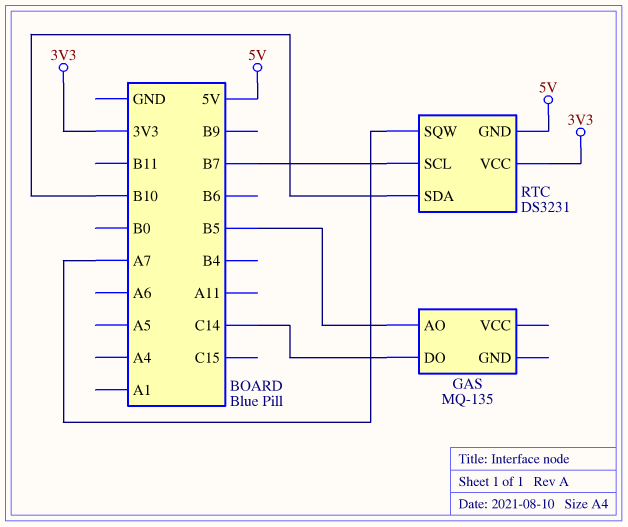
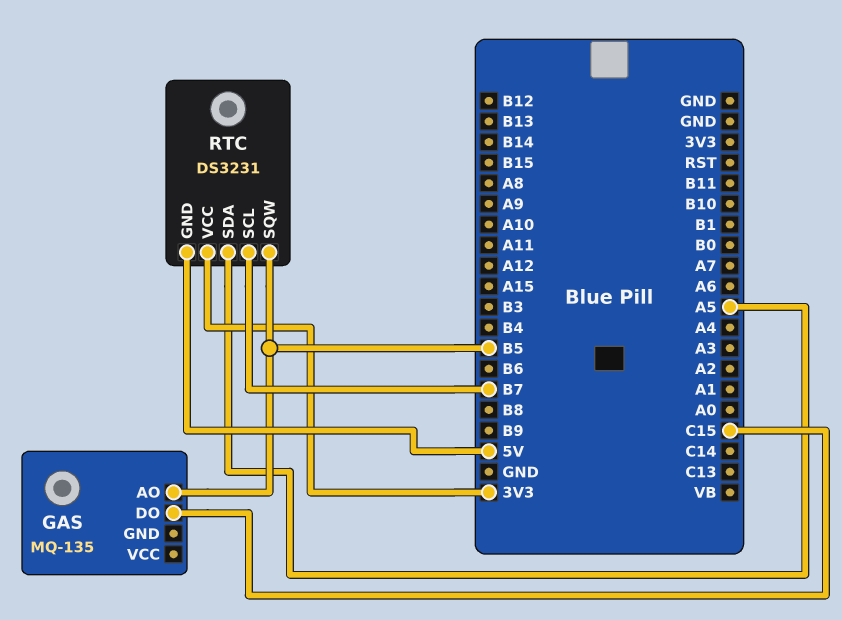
GAS pin DO: C14 -> C15
RTC pin SDA: B10 -> A5
RTC pin SQW: A7 -> B5

